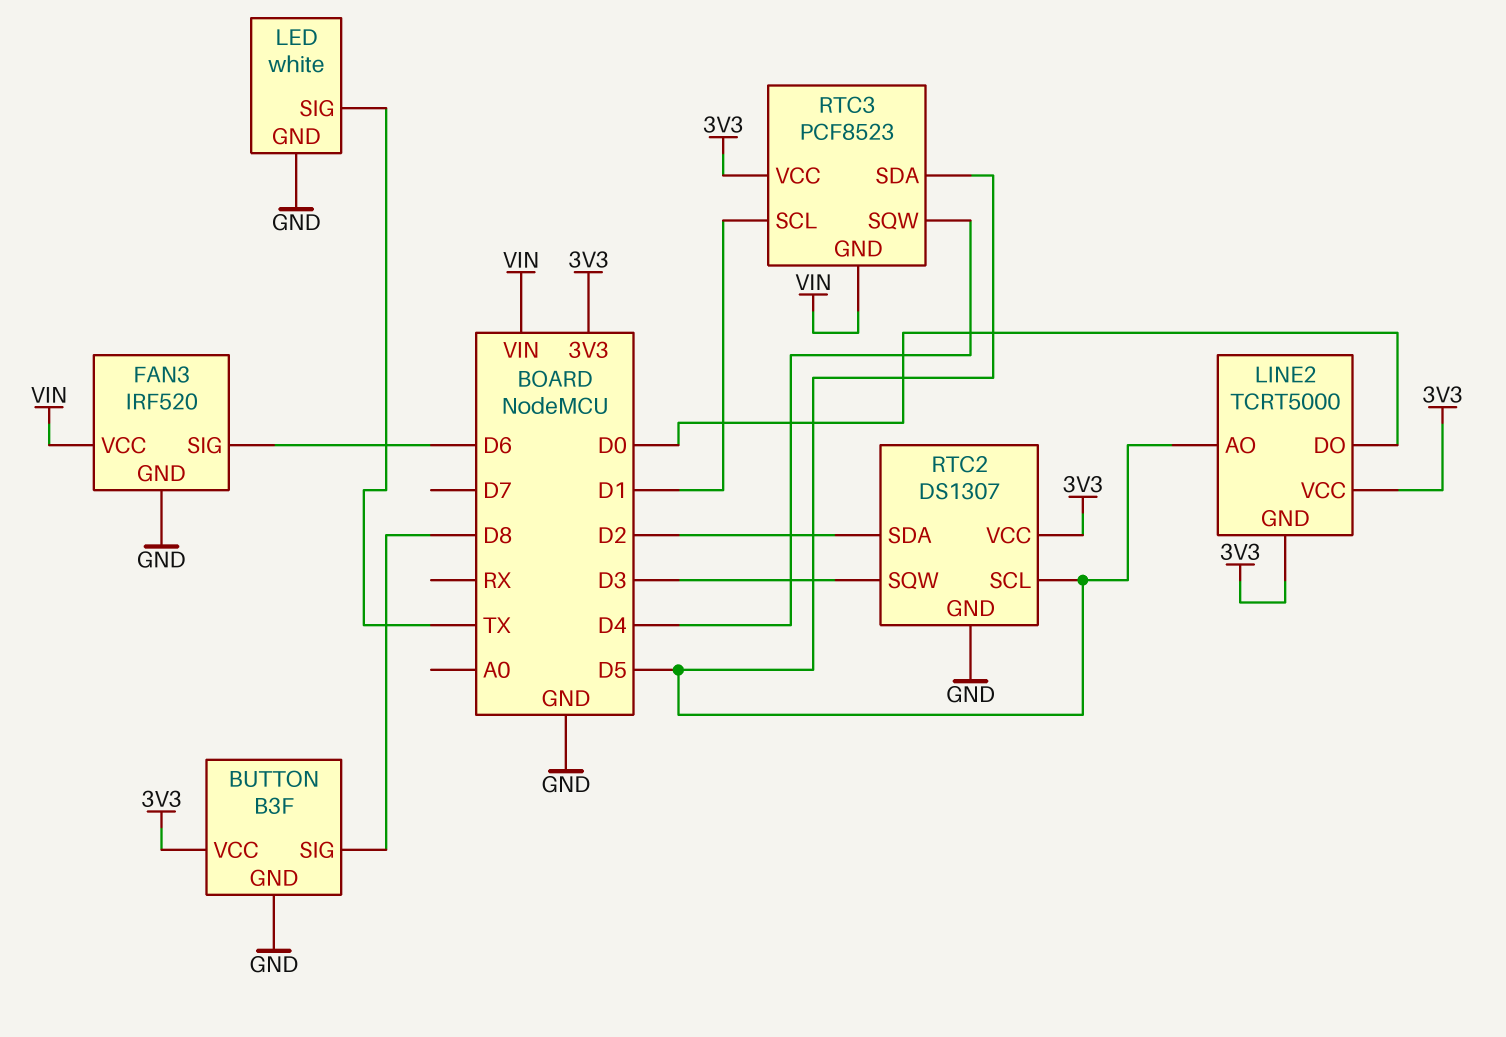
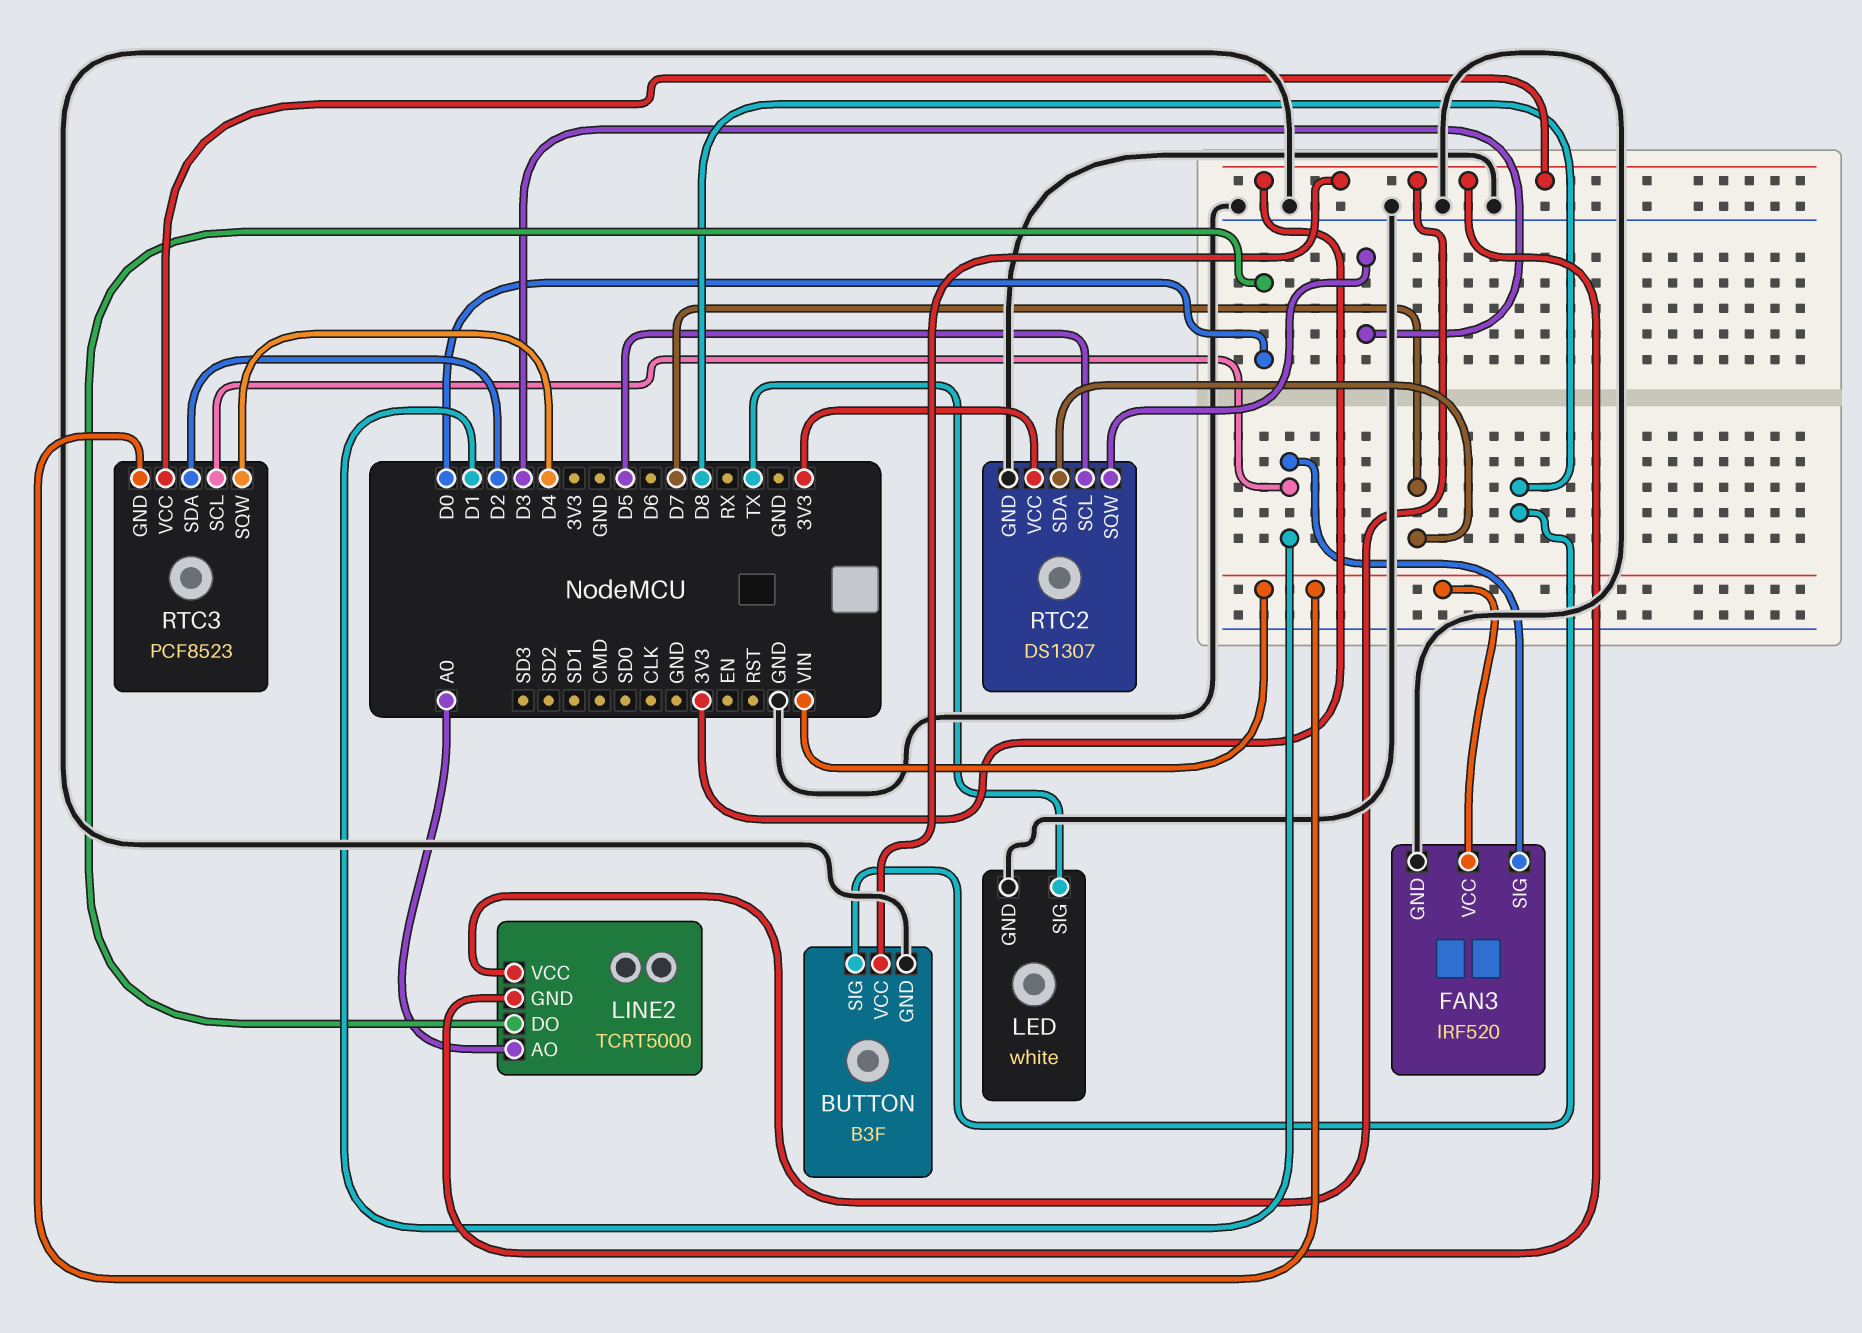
FAN3 pin SIG: D6 -> D1
LINE2 pin AO: D5 -> A0
RTC2 pin SDA: D2 -> D7
RTC3 pin SDA: D5 -> D2

